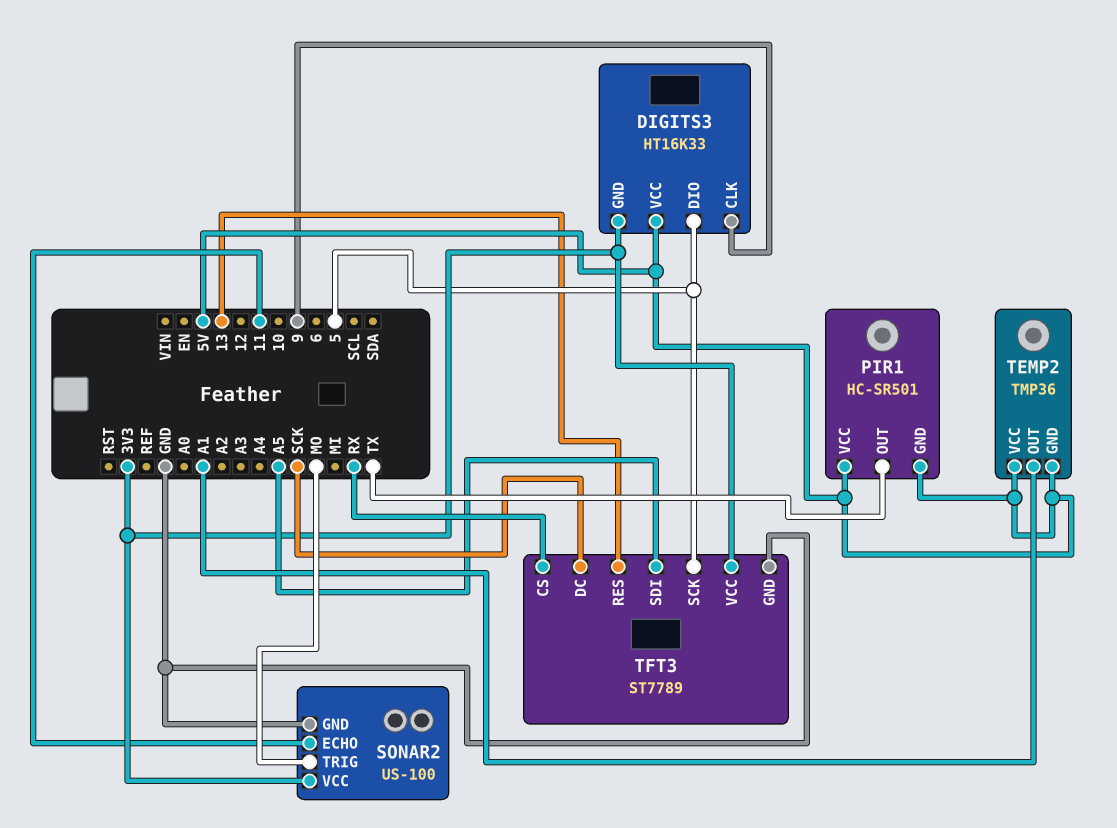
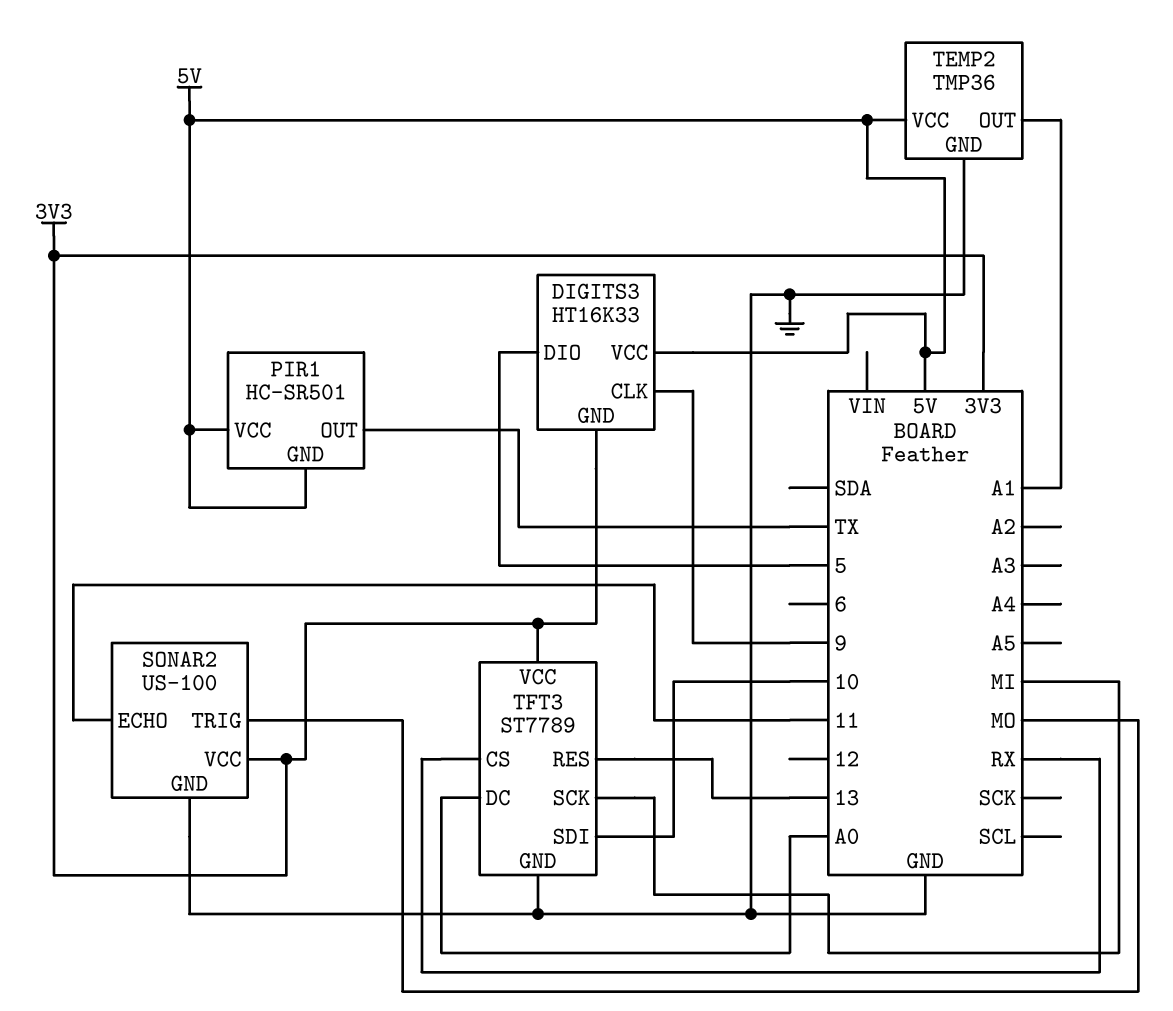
TEMP2 pin GND: 5V -> GND
TFT3 pin DC: SCK -> A0
TFT3 pin SCK: 5 -> MI
TFT3 pin SDI: A5 -> 10

